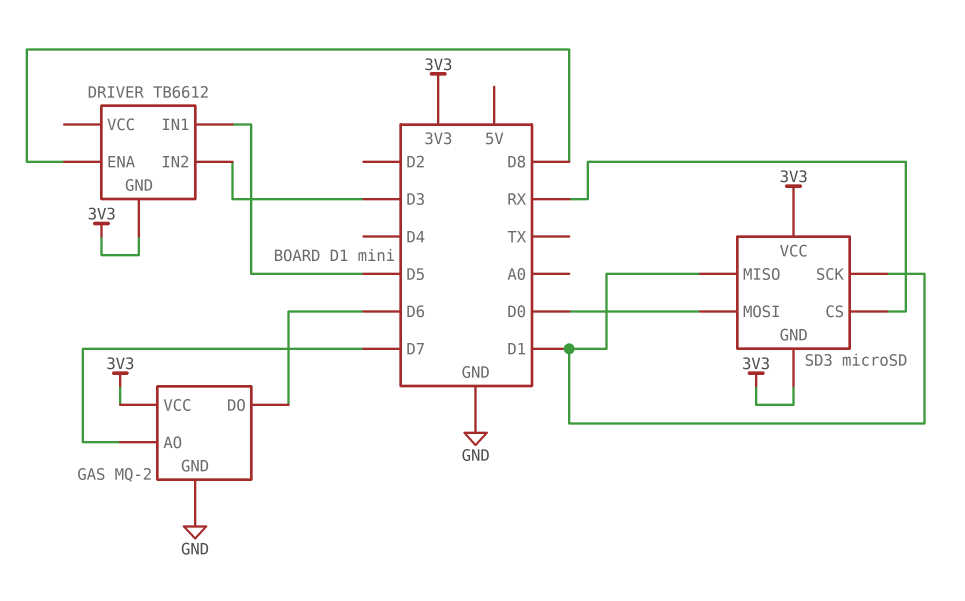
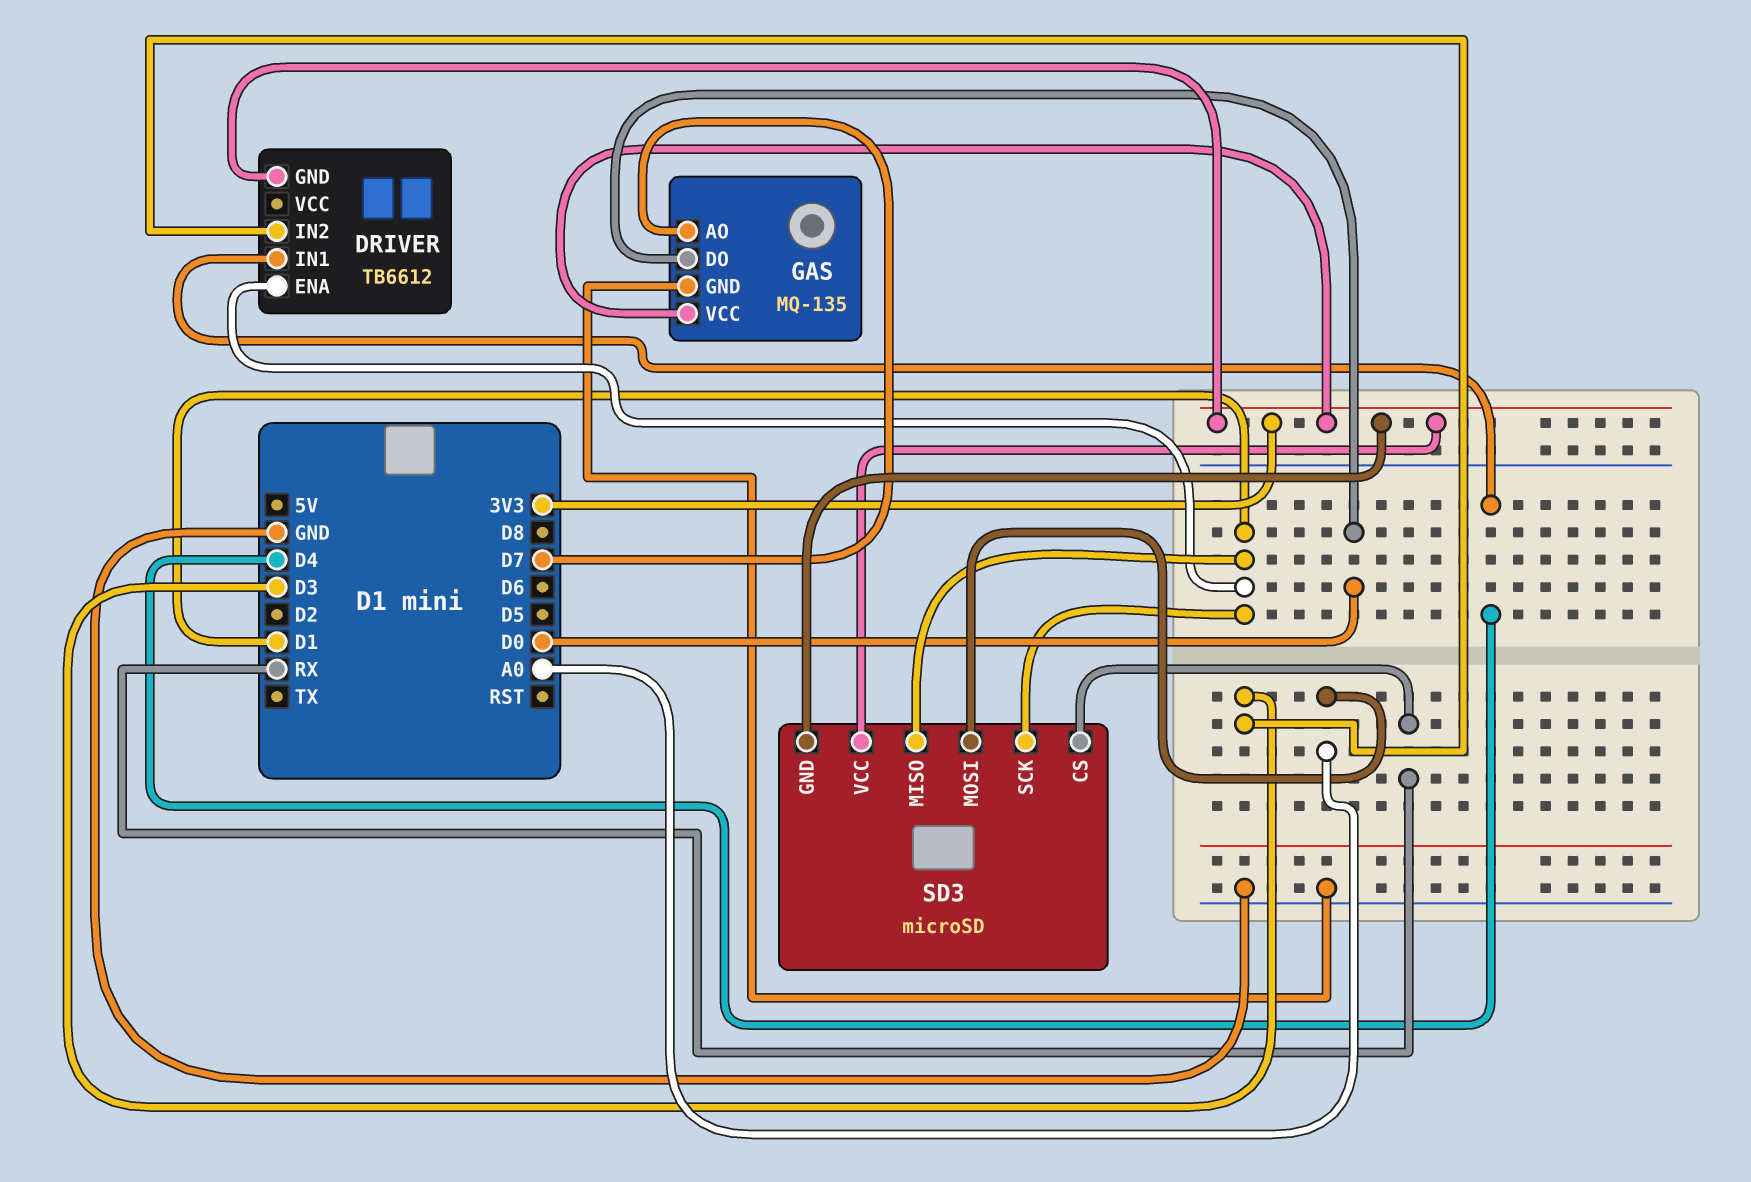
DRIVER pin ENA: D8 -> D1
DRIVER pin IN1: D5 -> D4
GAS: MQ-2 -> MQ-135
GAS pin DO: D6 -> D0
SD3 pin MOSI: D0 -> A0

